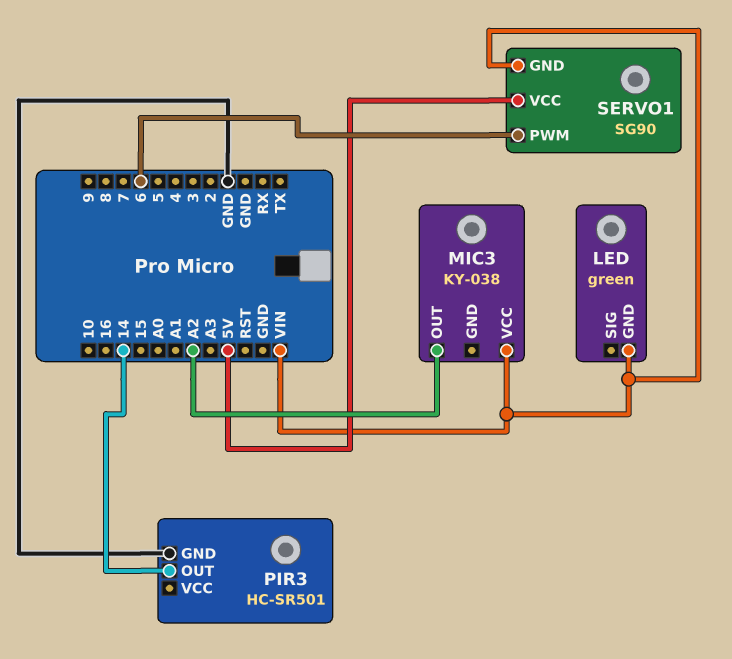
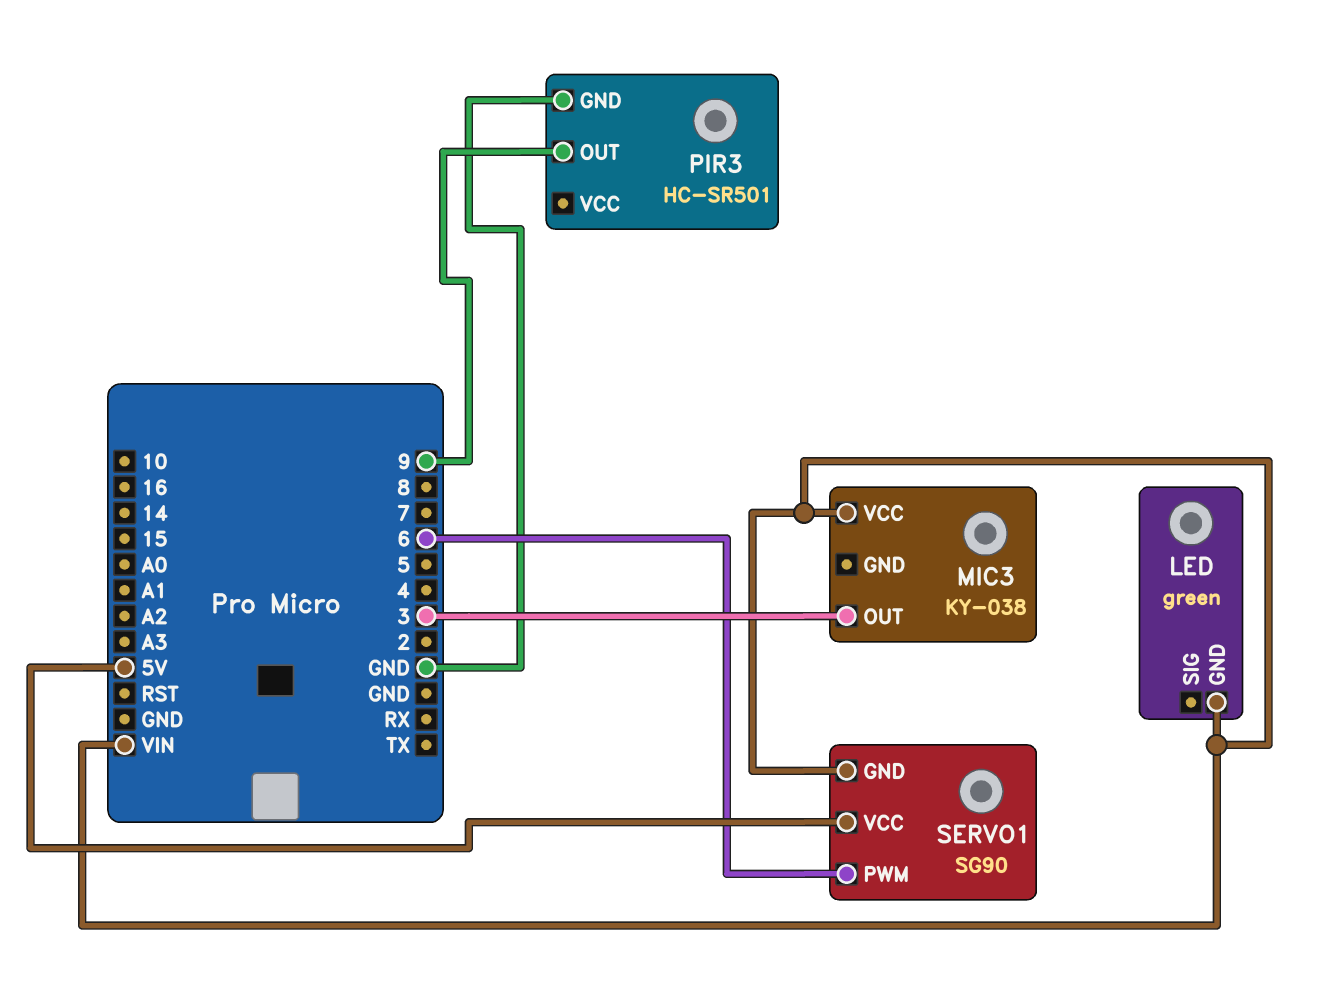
MIC3 pin OUT: A2 -> 3
PIR3 pin OUT: 14 -> 9

